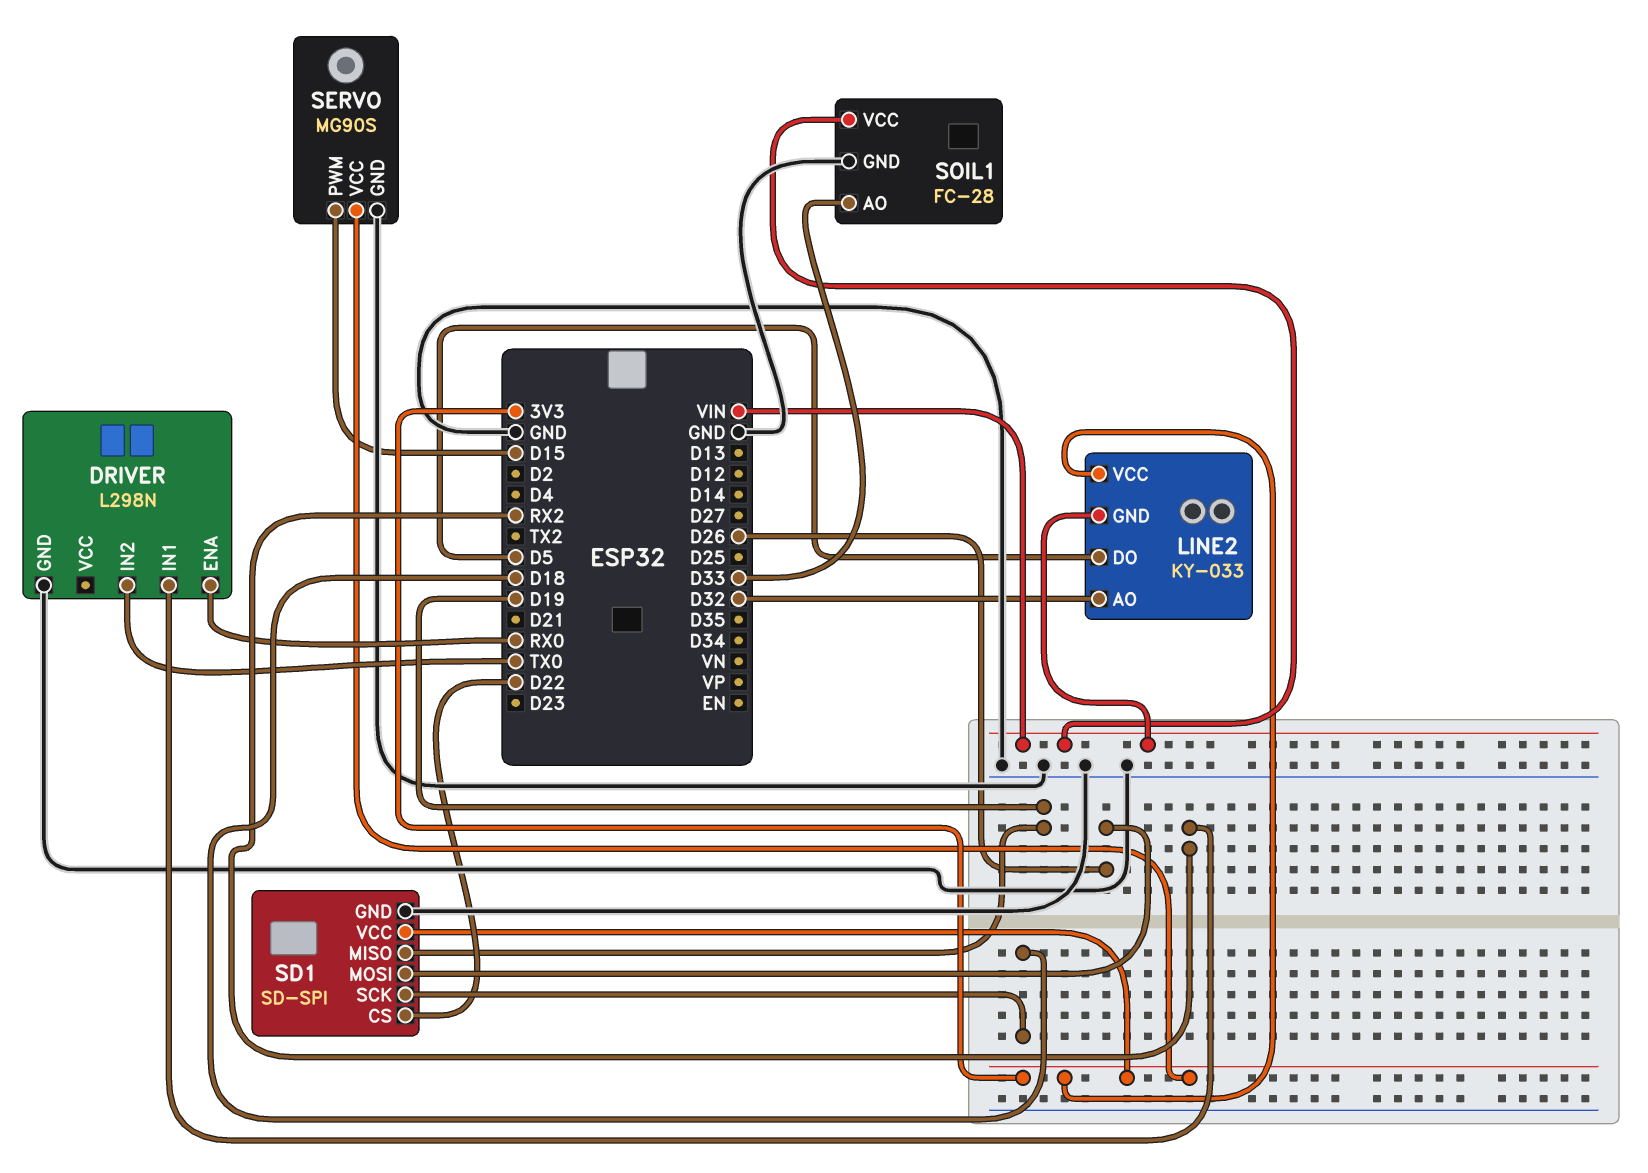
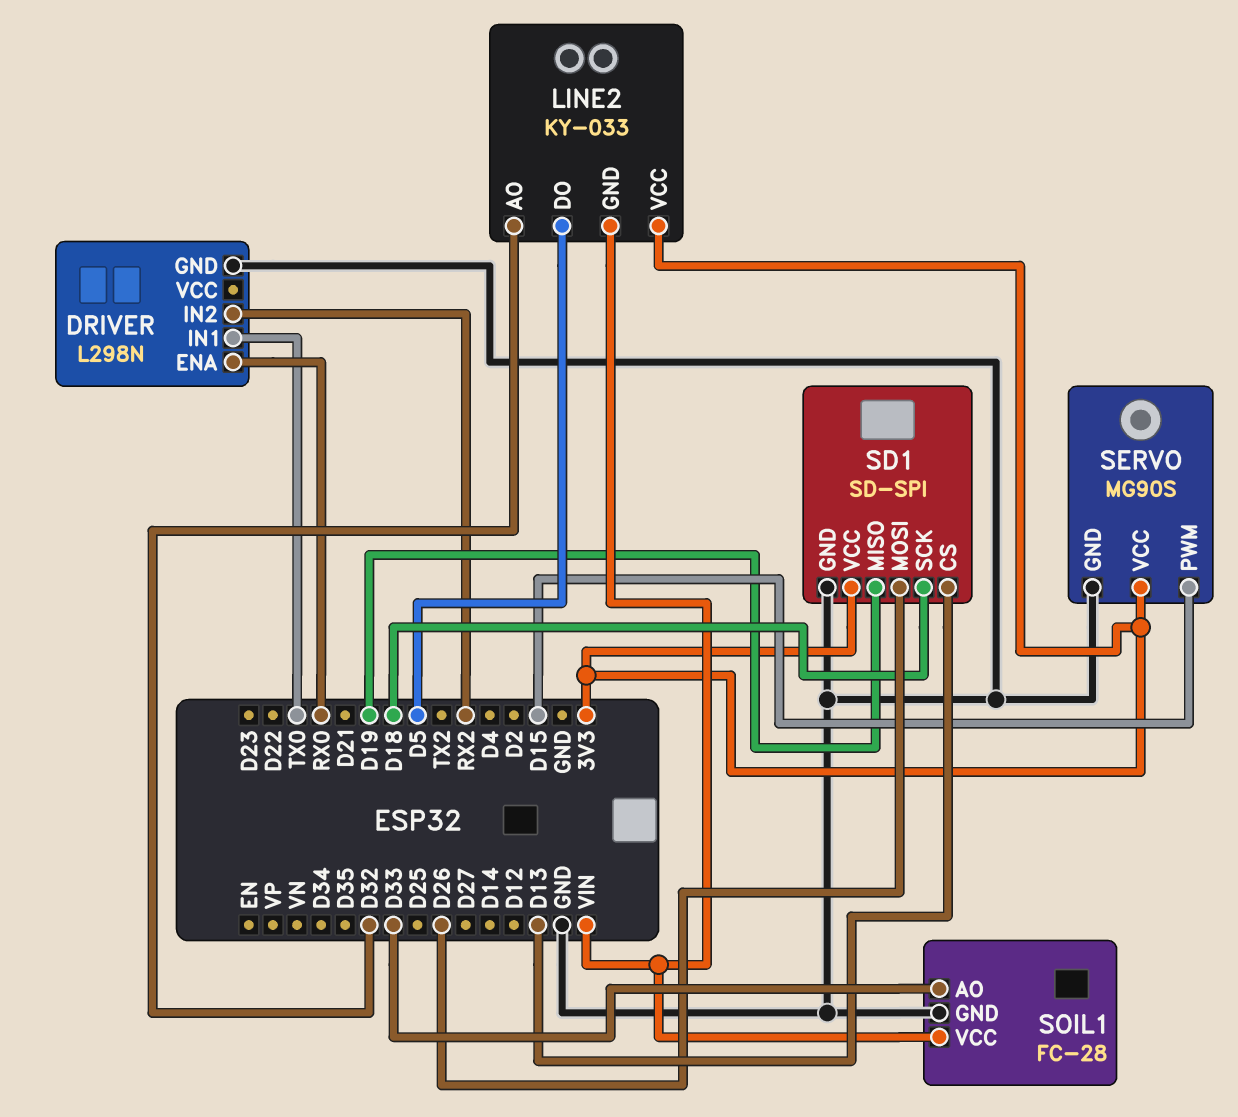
DRIVER pin IN1: RX2 -> TX0
DRIVER pin IN2: TX0 -> RX2
SD1 pin CS: D22 -> D13

